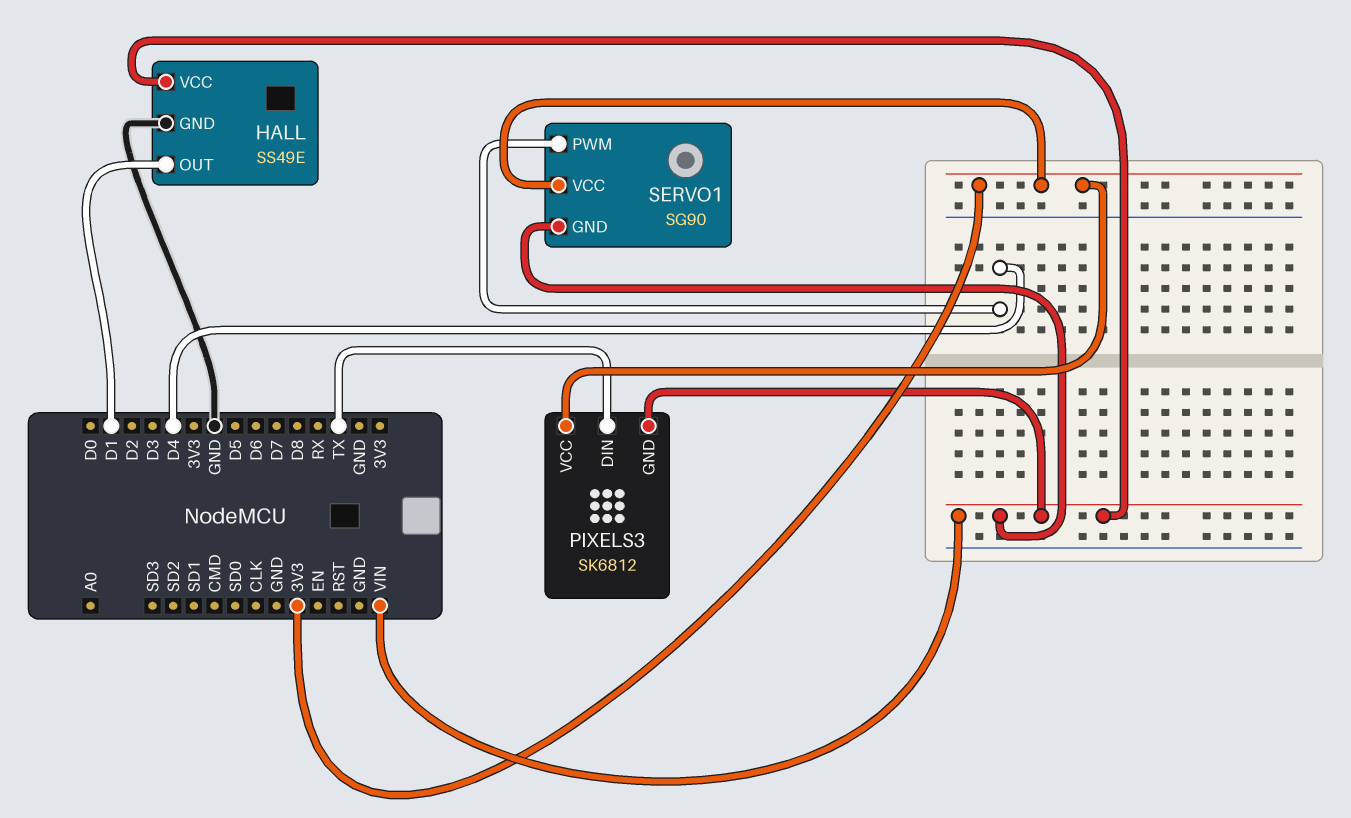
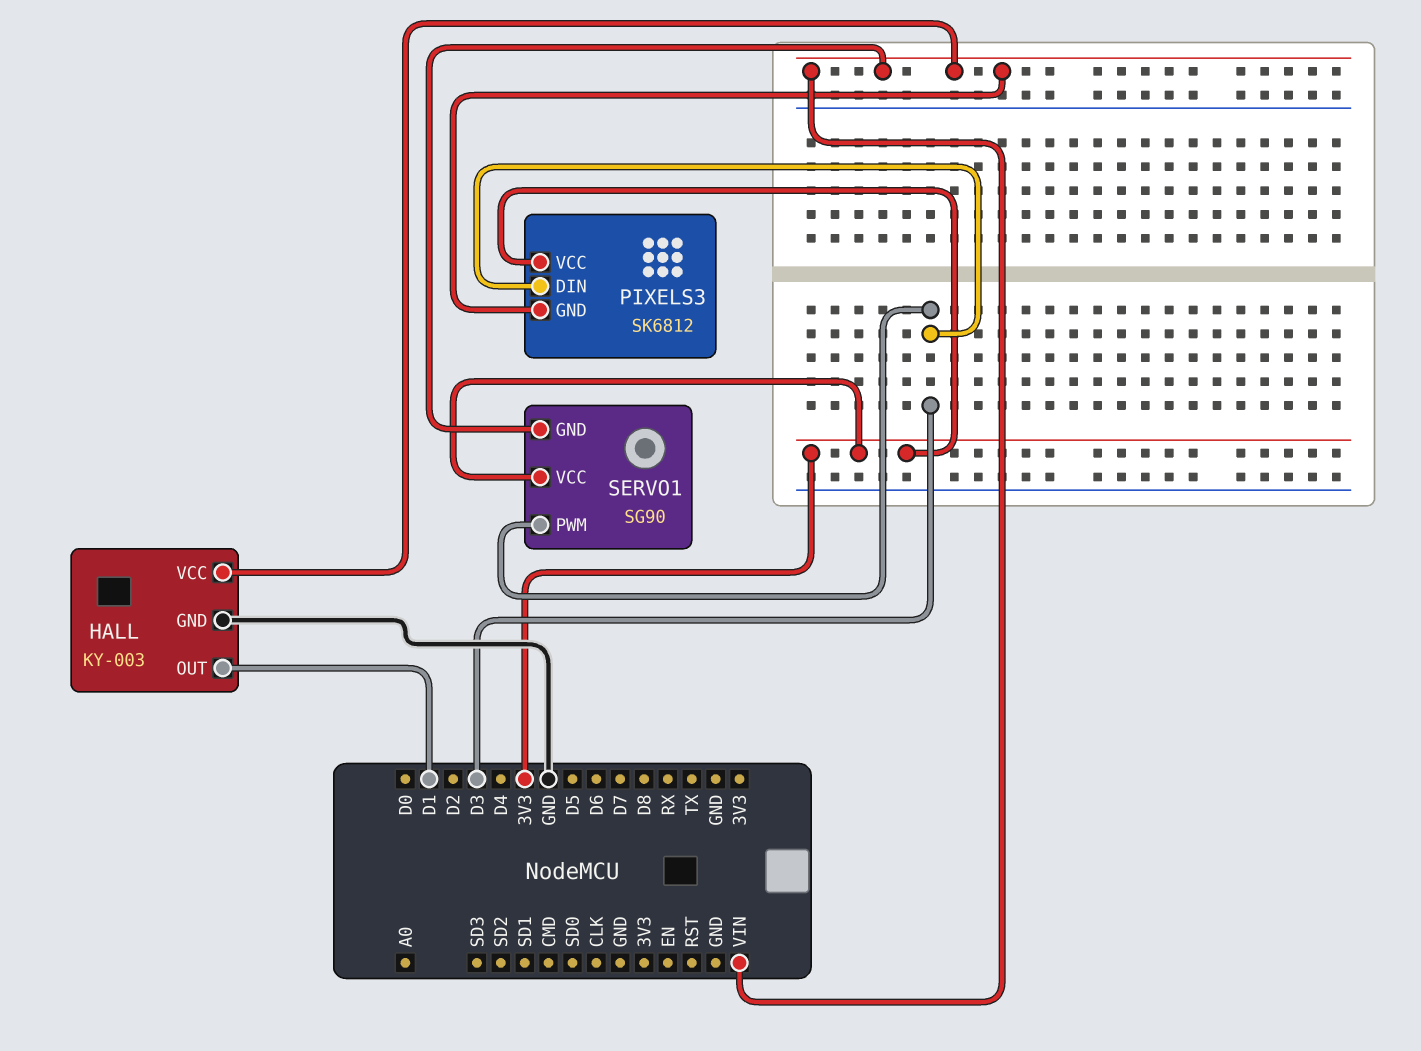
HALL: SS49E -> KY-003
PIXELS3 pin DIN: TX -> D3
SERVO1 pin PWM: D4 -> D3

